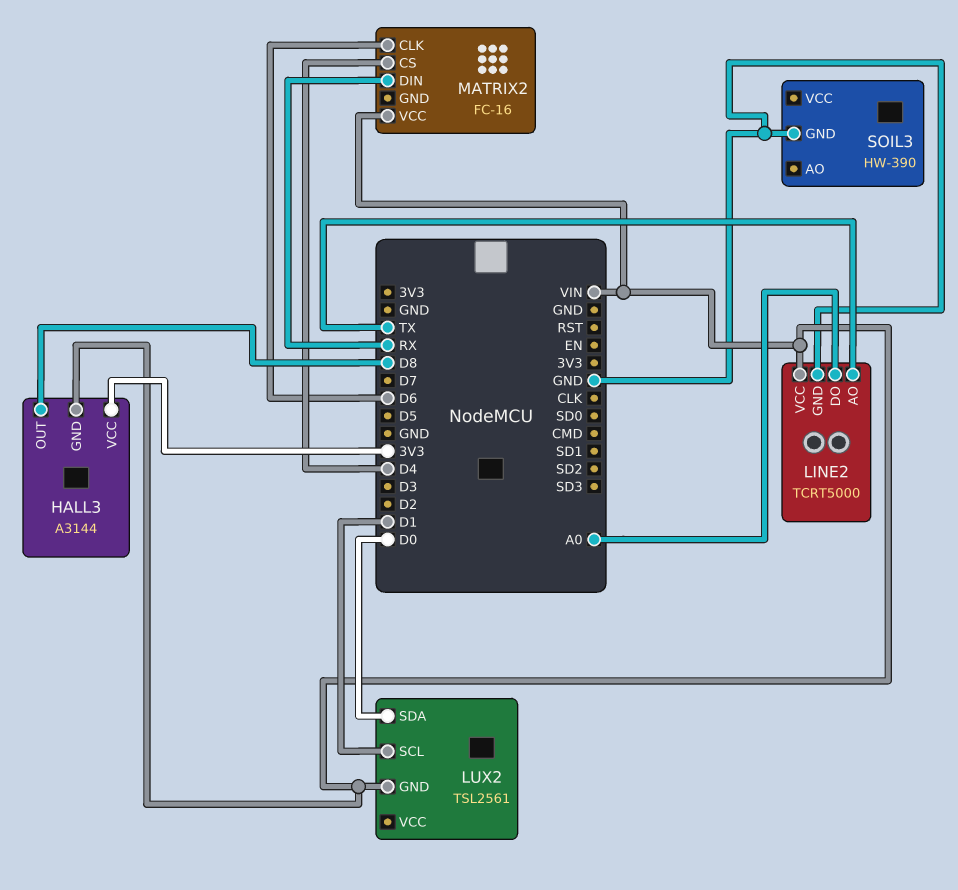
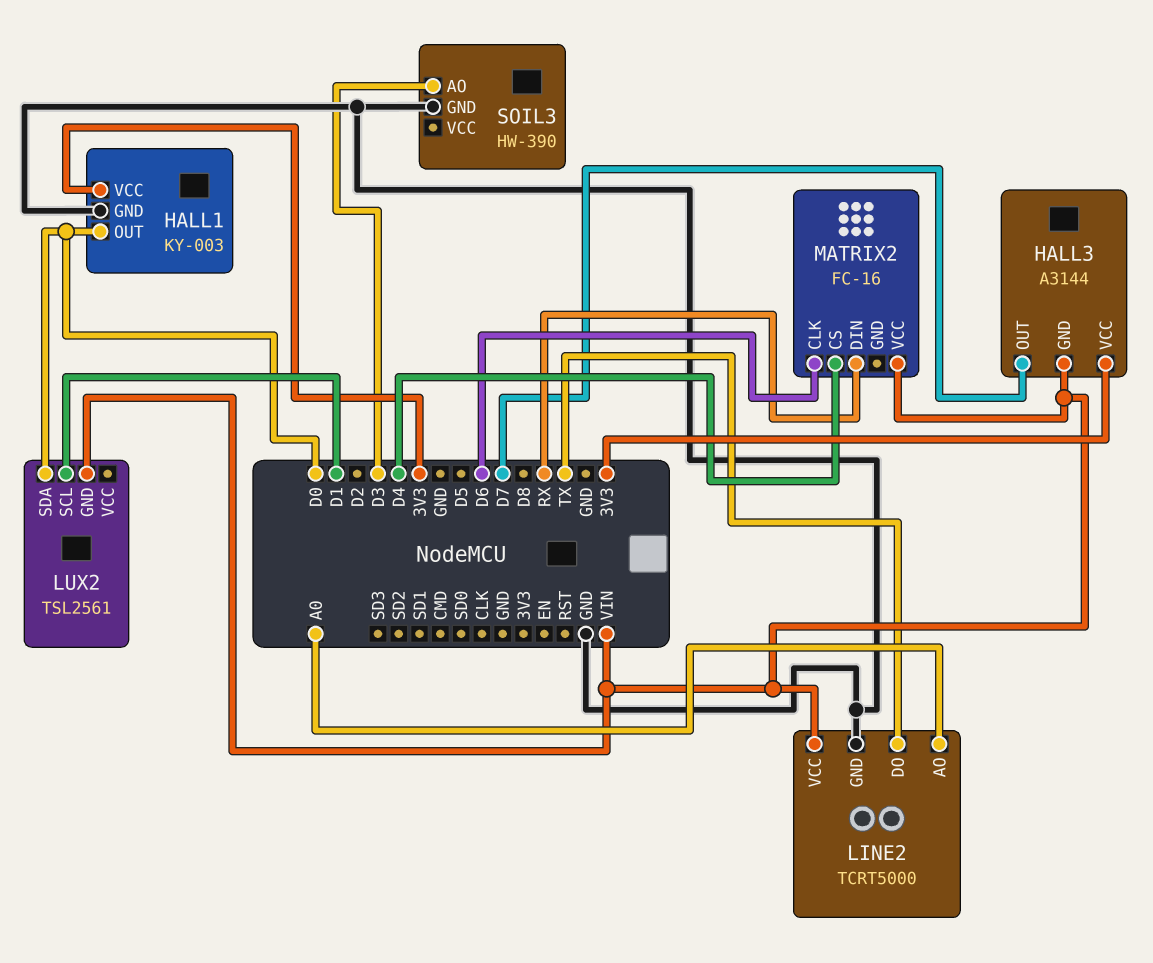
HALL1: none -> KY-003
HALL1 pin GND: none -> GND
HALL1 pin OUT: none -> D0
HALL1 pin VCC: none -> 3V3
HALL3 pin OUT: D8 -> D7
LINE2 pin AO: TX -> A0
LINE2 pin DO: A0 -> TX
SOIL3 pin AO: none -> D3

